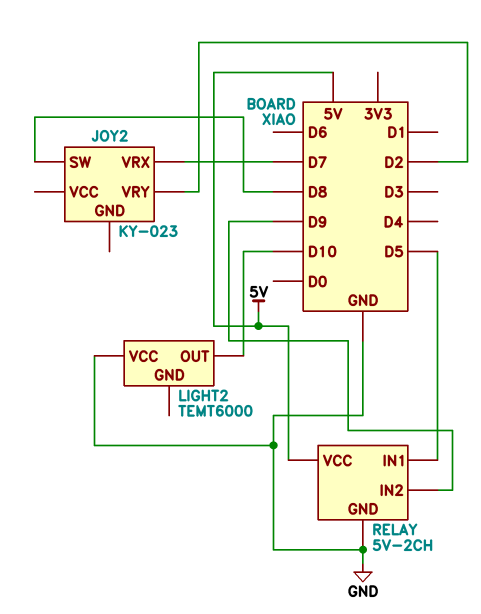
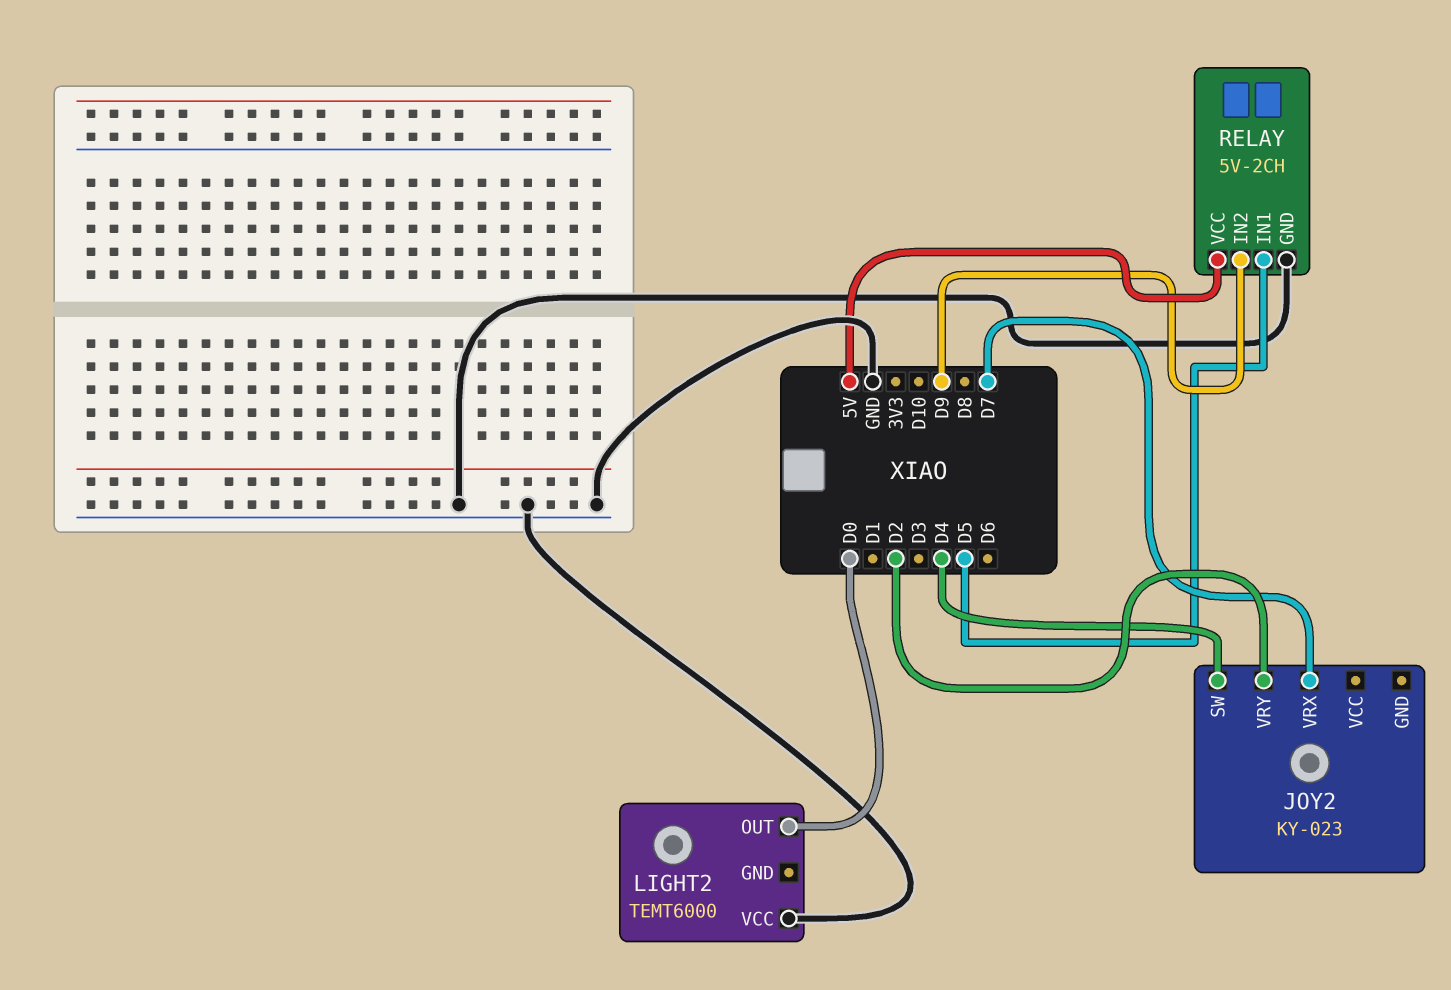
JOY2 pin SW: D8 -> D4
LIGHT2 pin OUT: D10 -> D0

